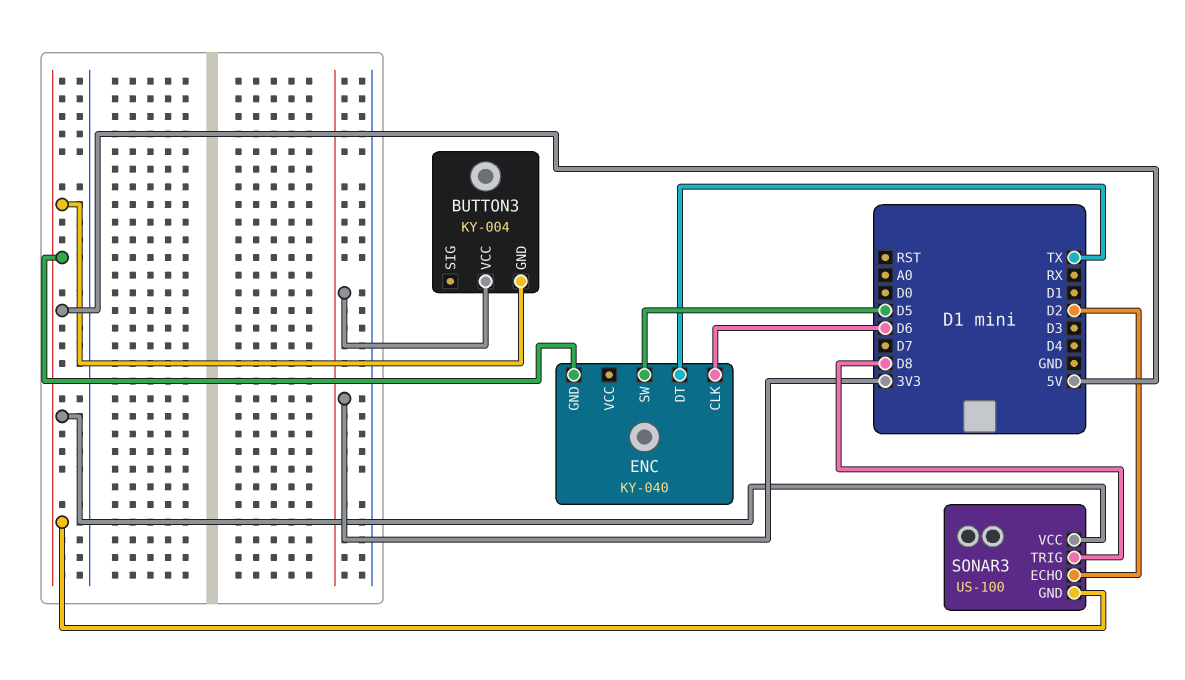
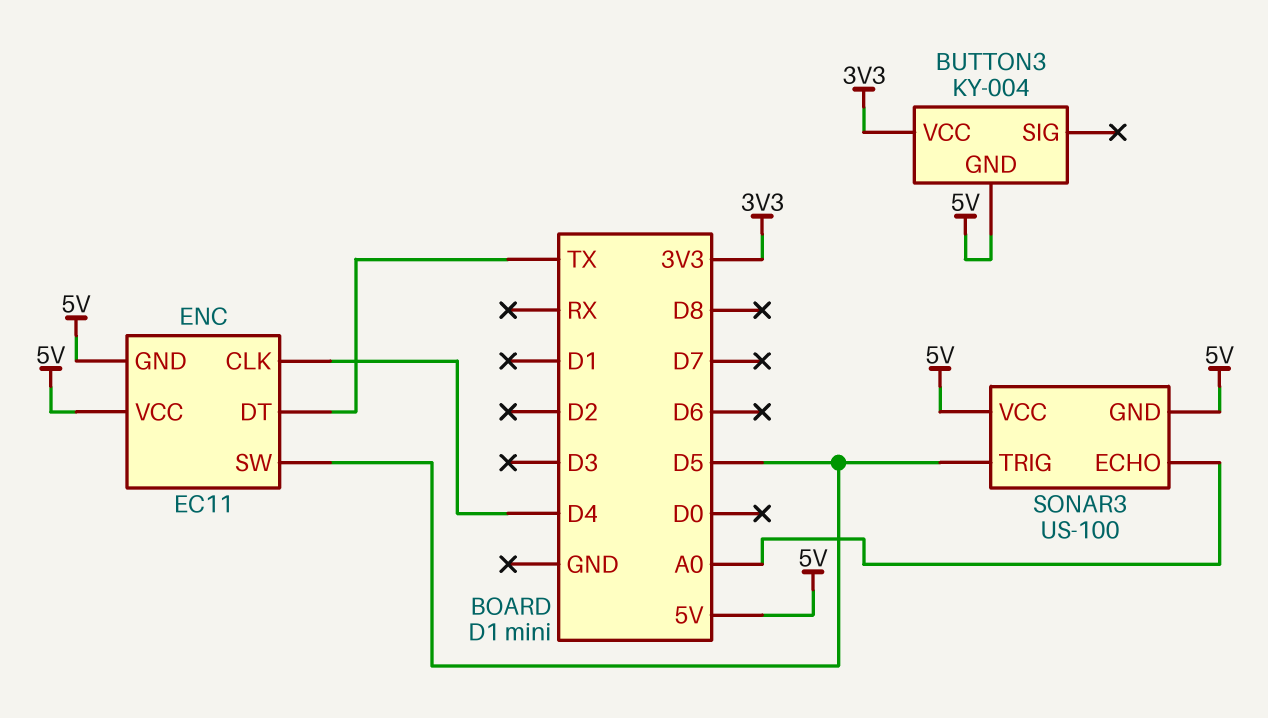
ENC: KY-040 -> EC11
ENC pin CLK: D6 -> D4
ENC pin VCC: none -> 5V
SONAR3 pin ECHO: D2 -> A0
SONAR3 pin TRIG: D8 -> D5

